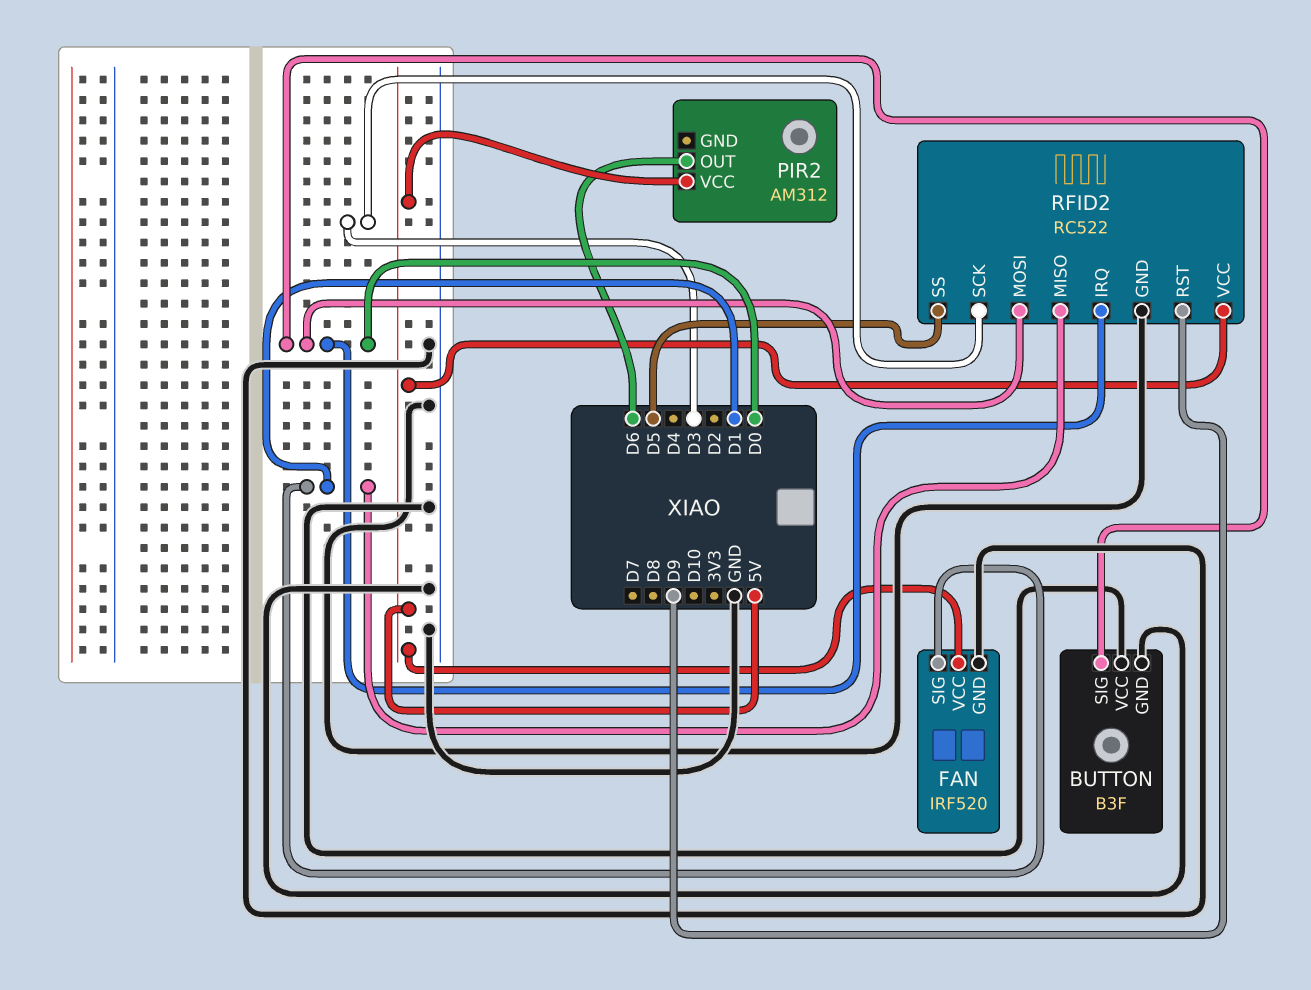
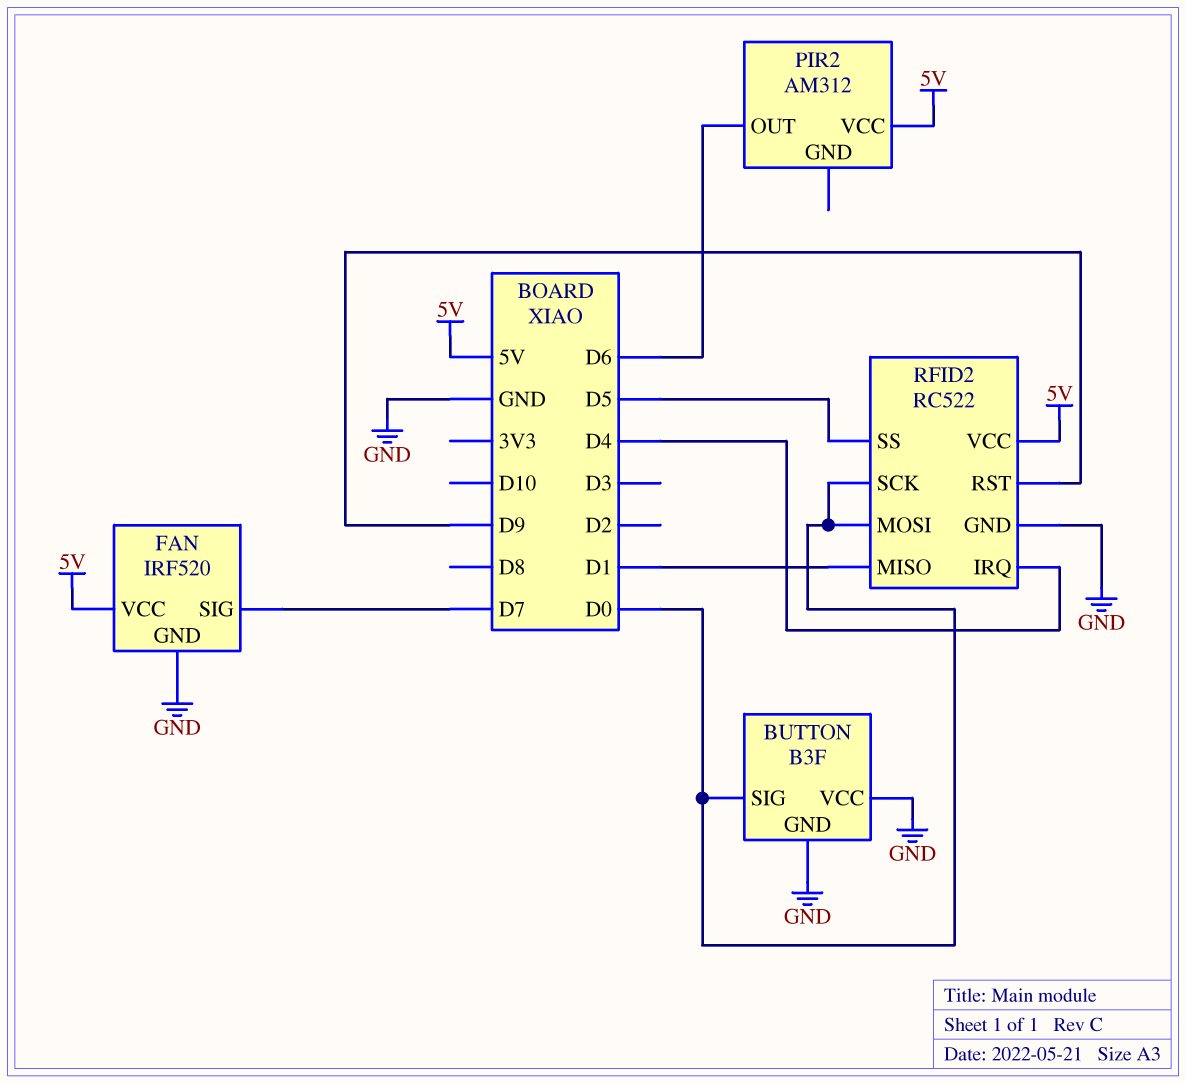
FAN pin SIG: D1 -> D7
RFID2 pin IRQ: D0 -> D4
RFID2 pin SCK: D3 -> D0

